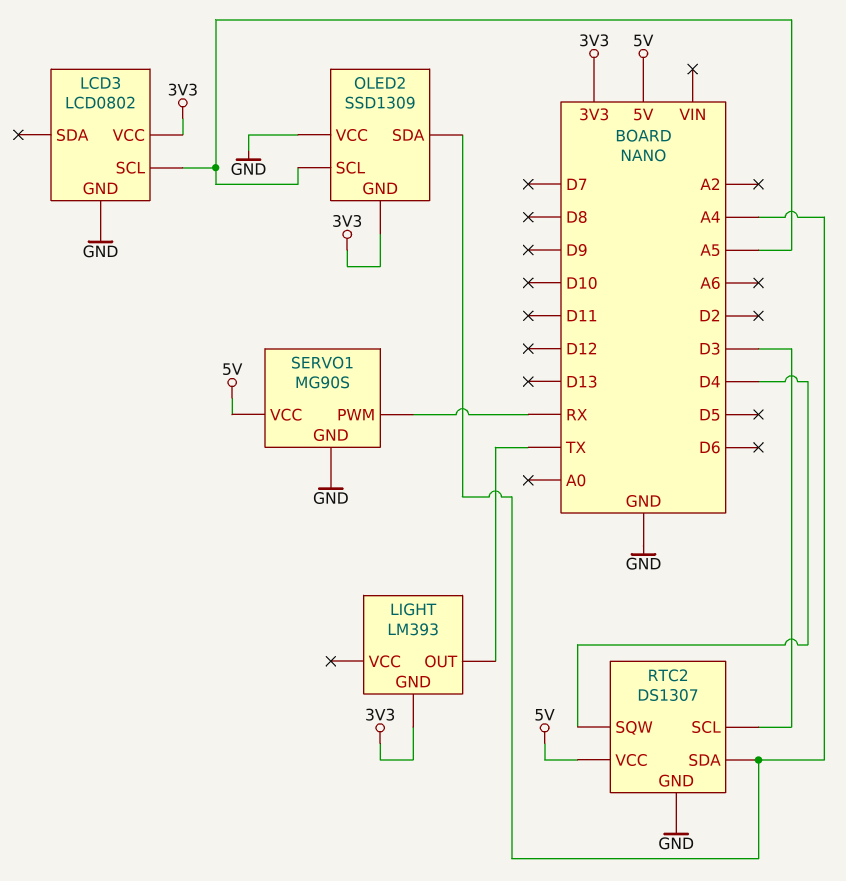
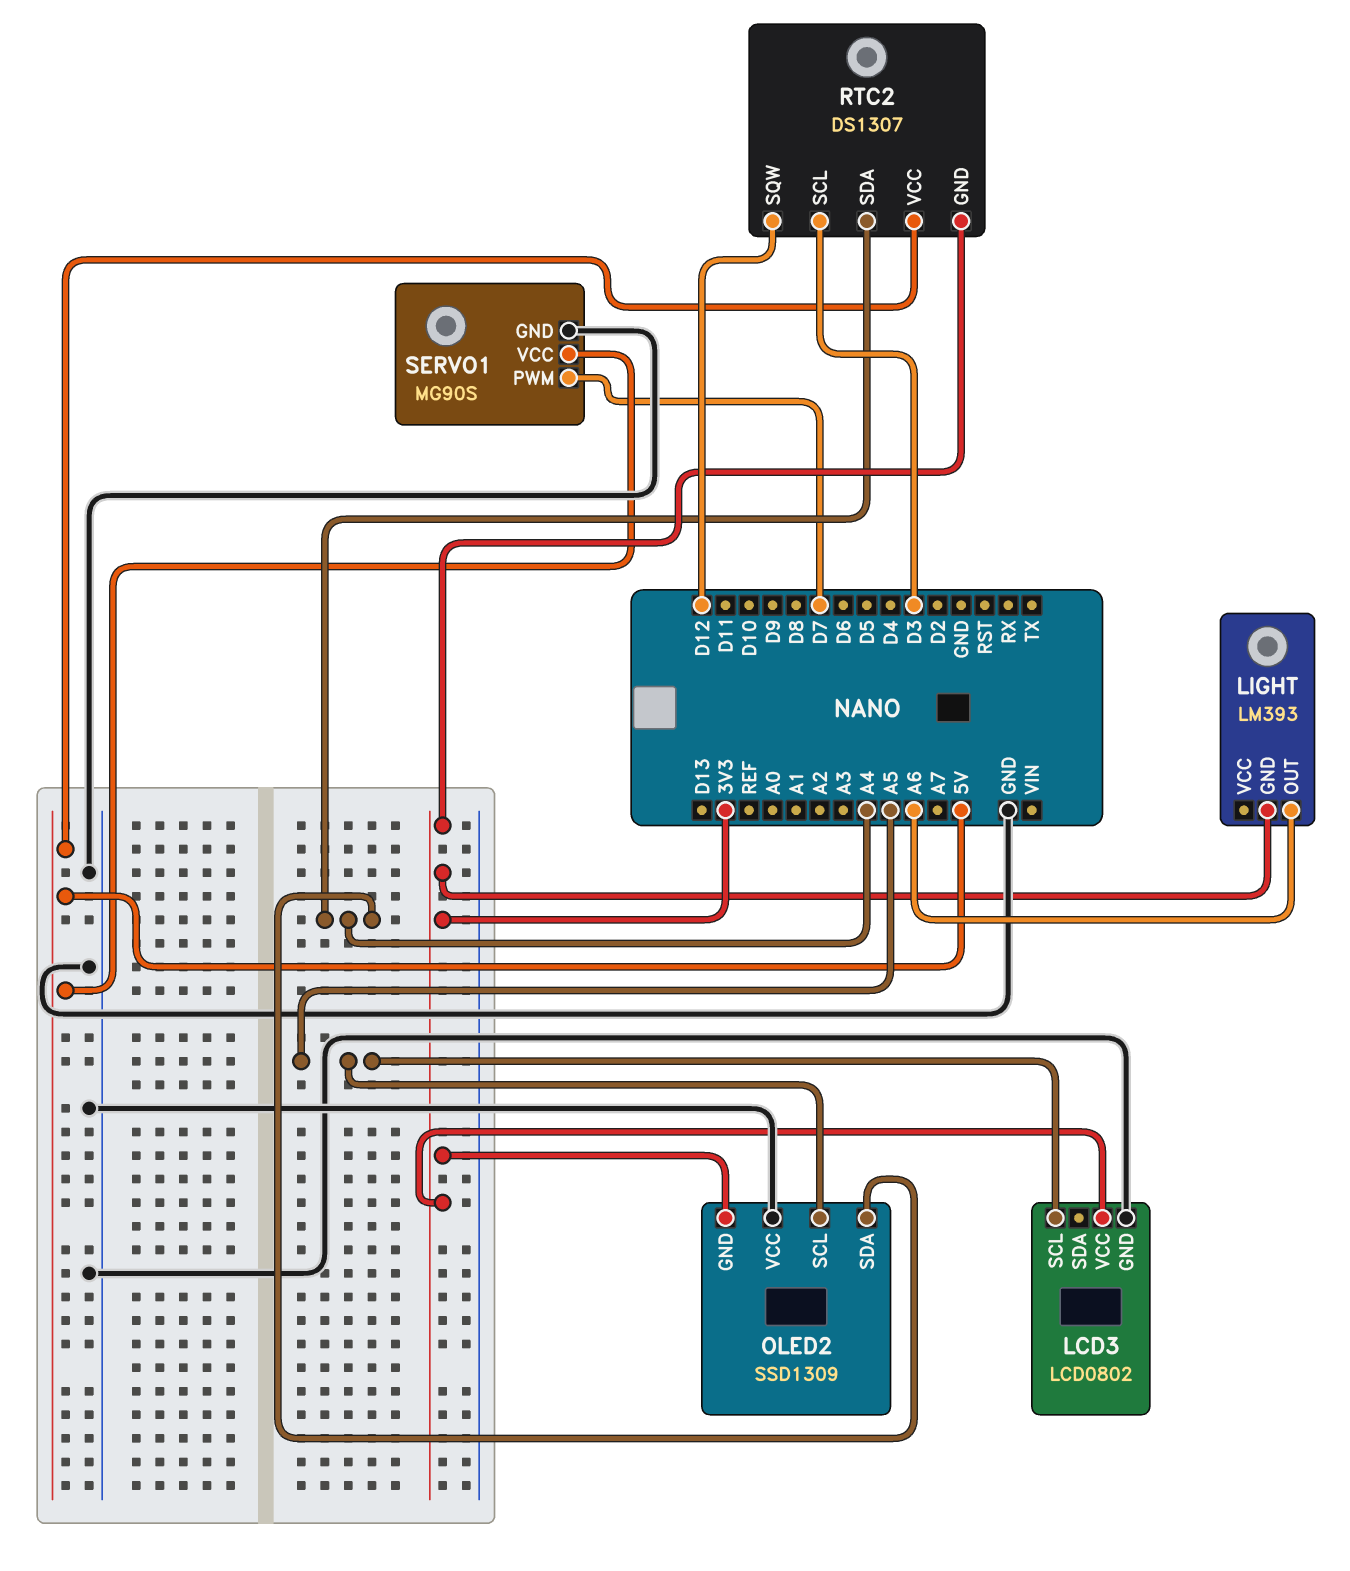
LIGHT pin OUT: TX -> A6
RTC2 pin GND: GND -> 3V3
RTC2 pin SQW: D4 -> D12
SERVO1 pin PWM: RX -> D7

